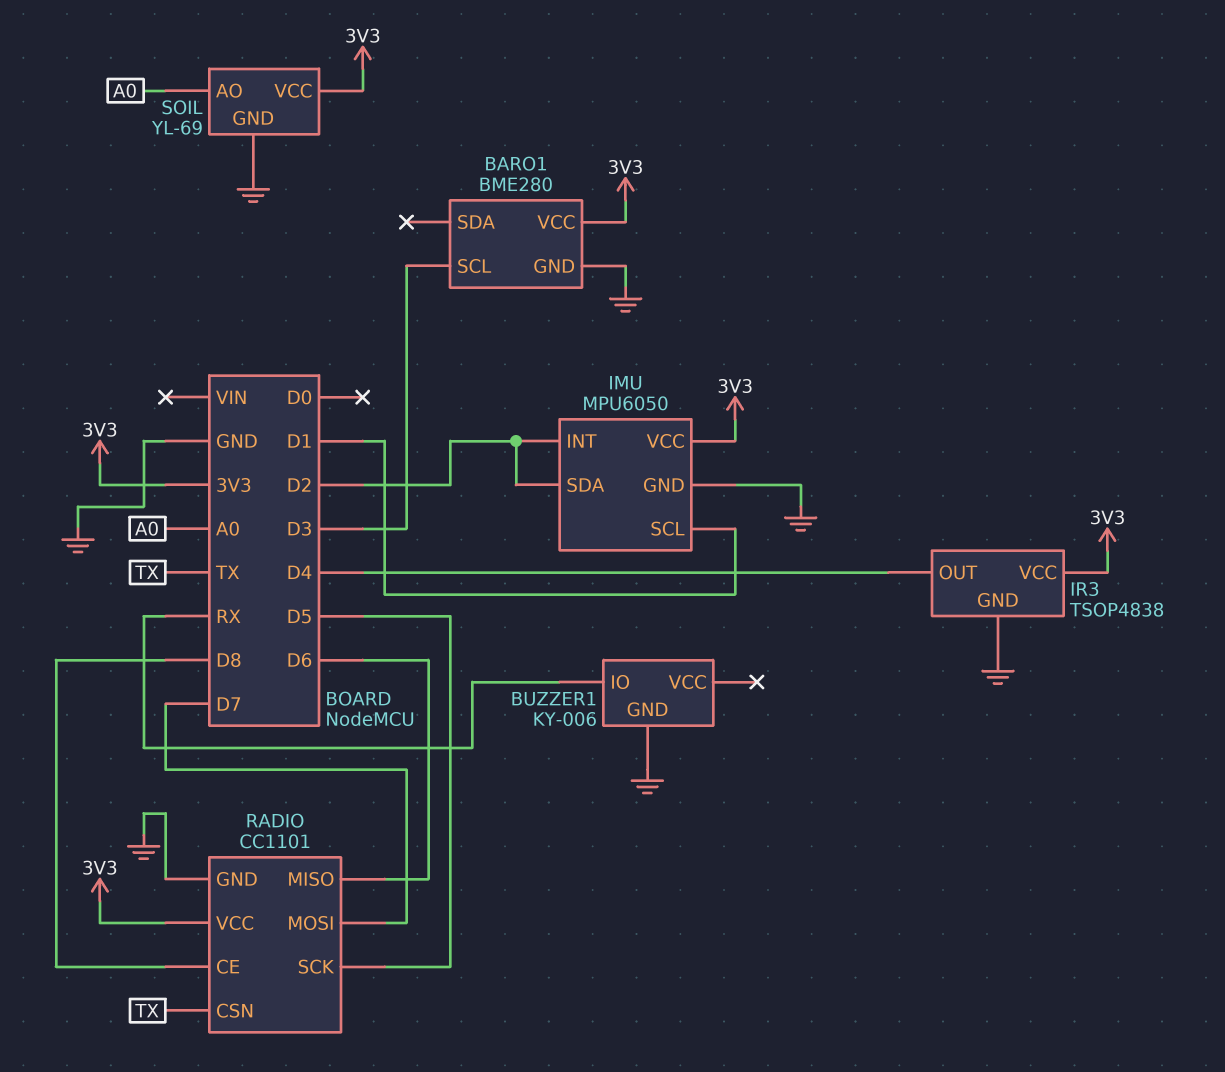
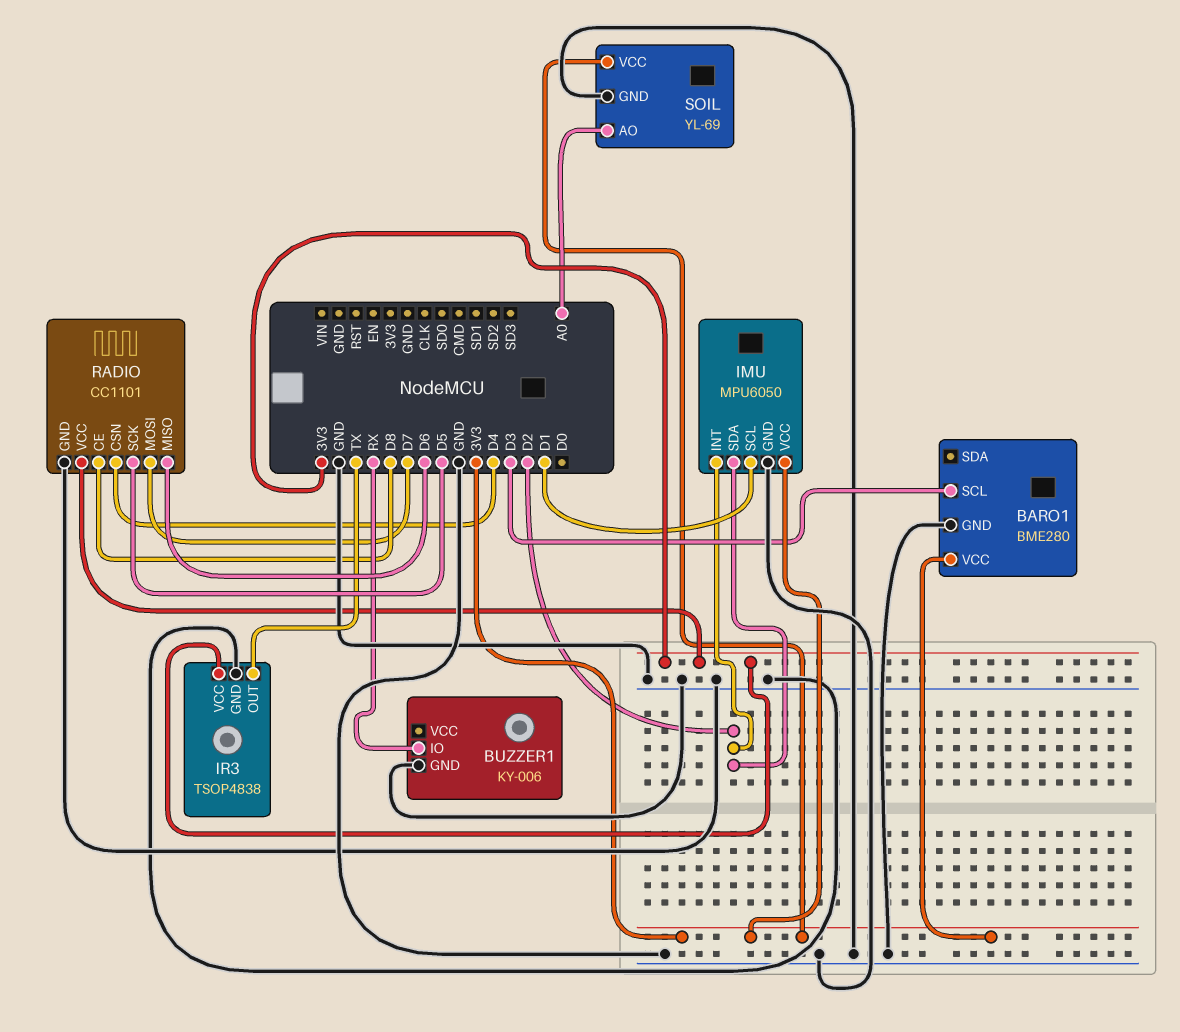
IR3 pin OUT: D4 -> TX
RADIO pin CSN: TX -> D4

